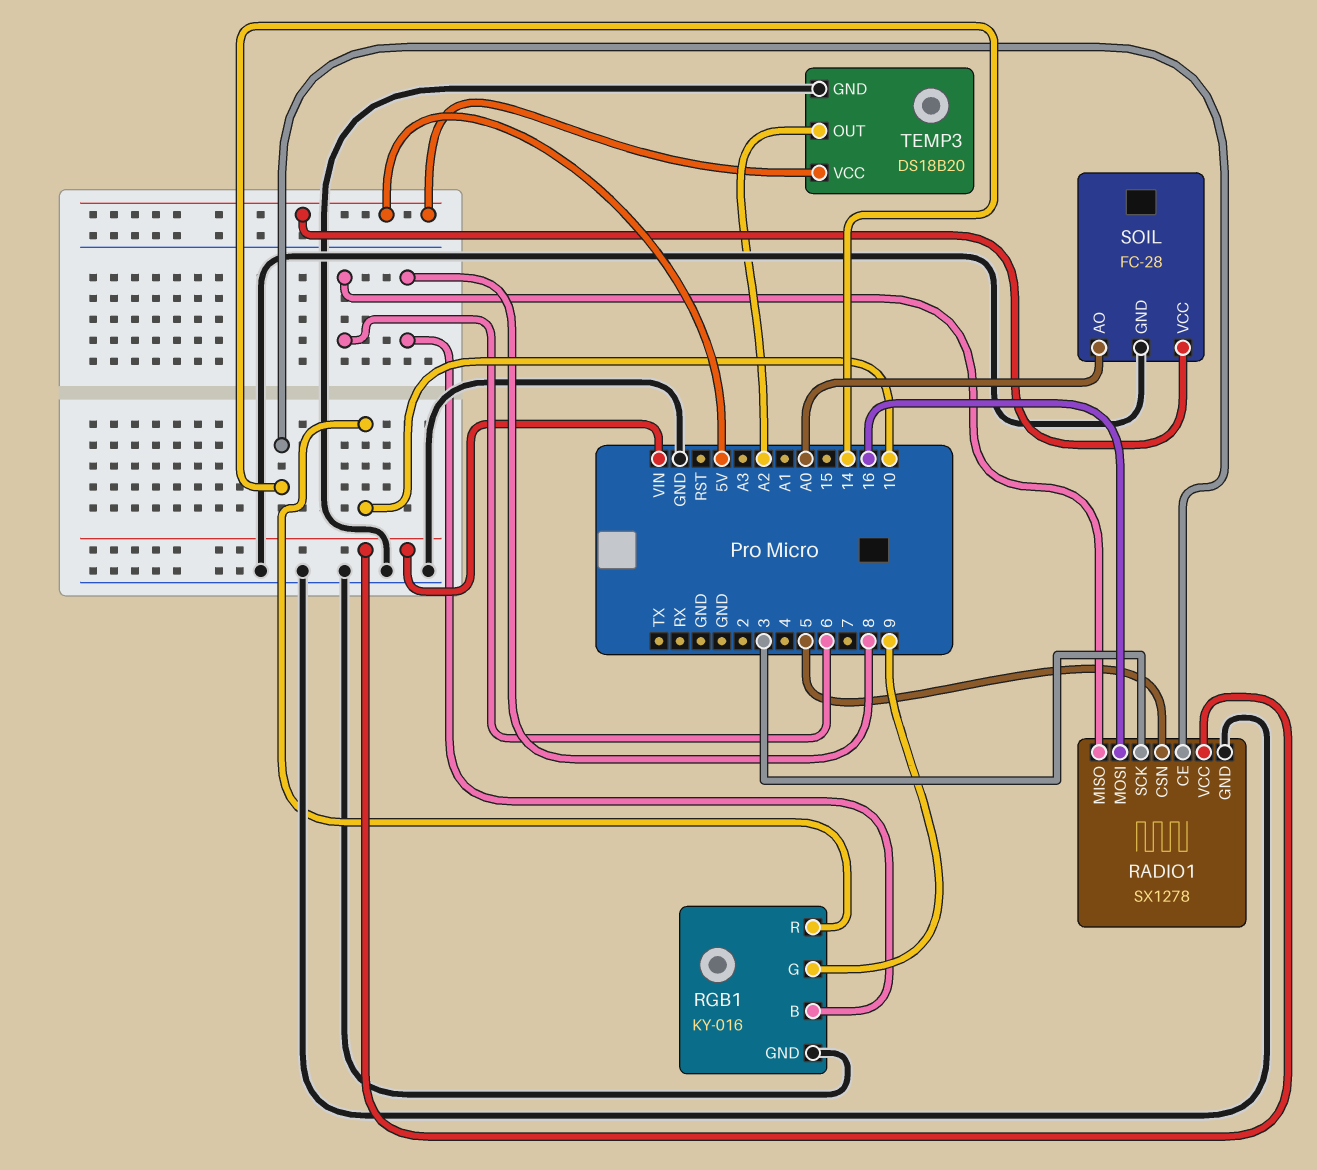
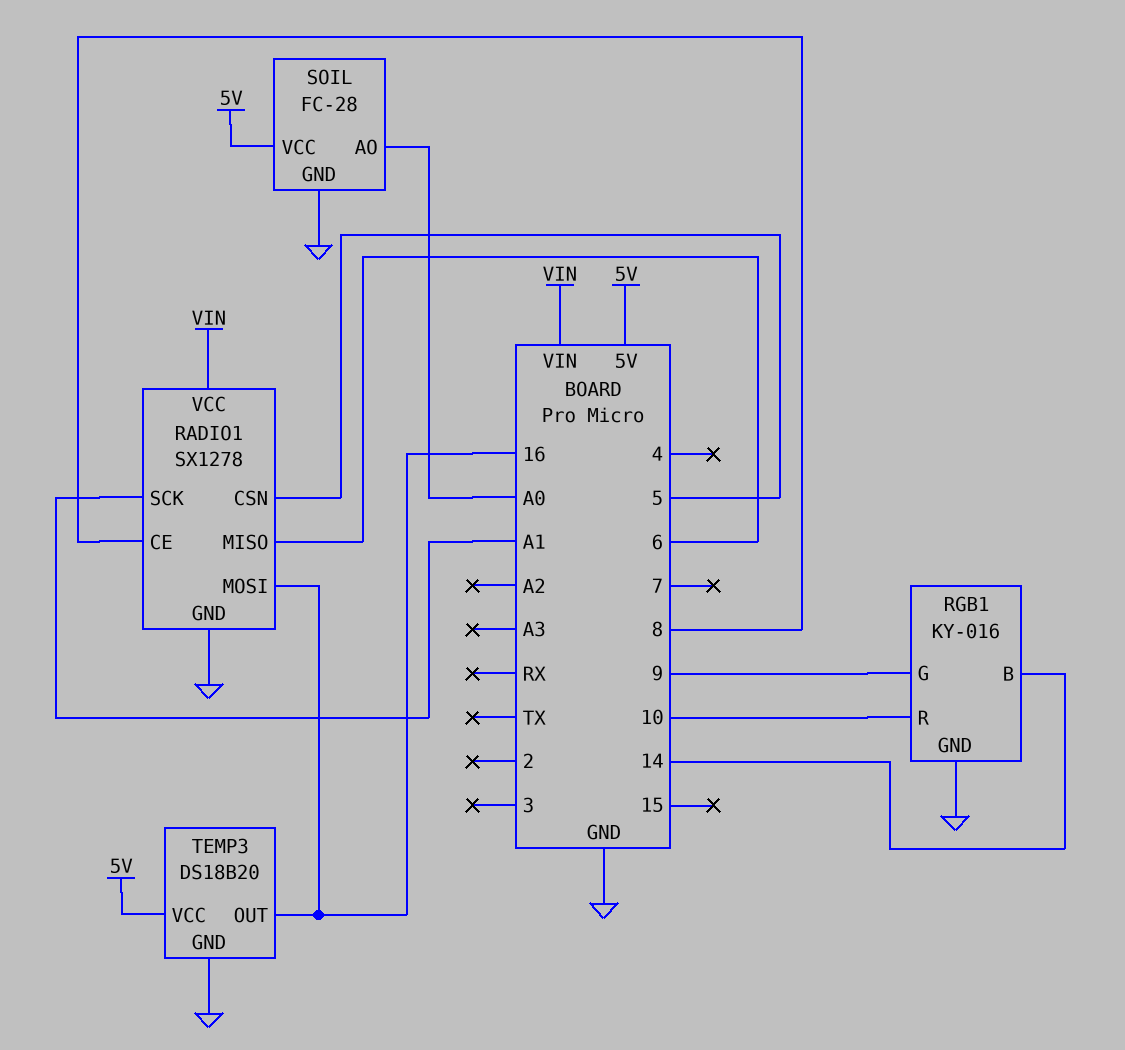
RADIO1 pin CE: 14 -> 8
RADIO1 pin SCK: 3 -> A1
RGB1 pin B: 8 -> 14
TEMP3 pin OUT: A2 -> 16

